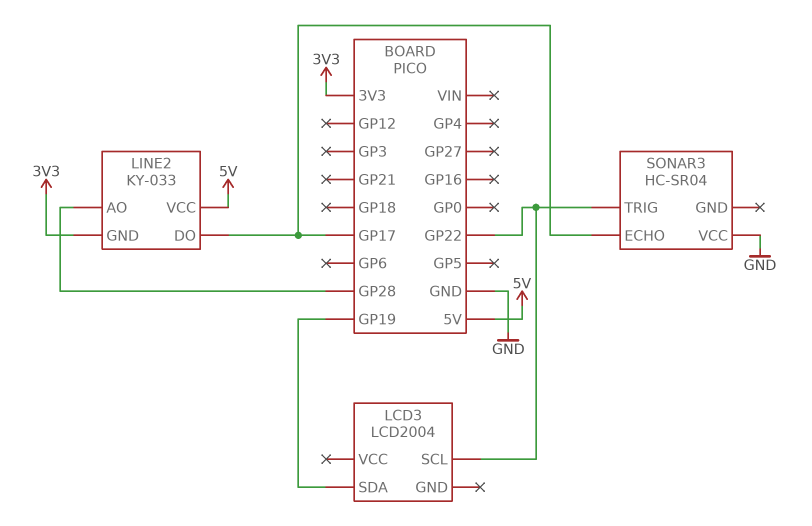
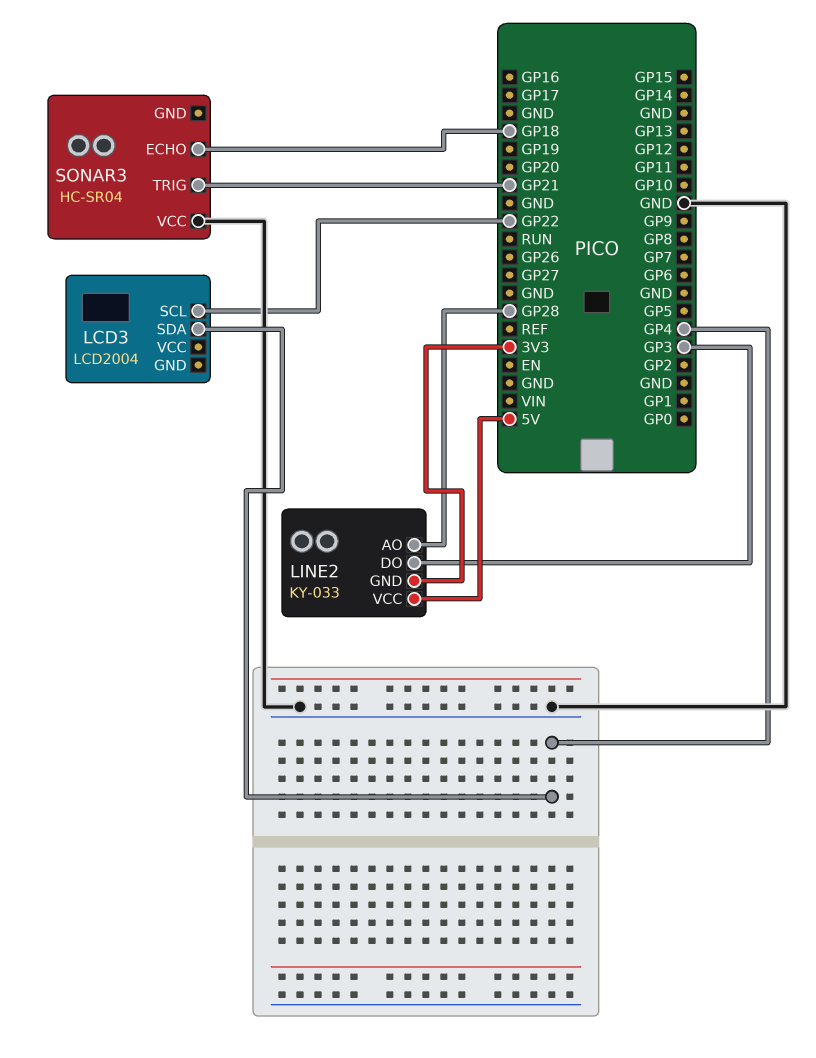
LCD3 pin SDA: GP19 -> GP4
LINE2 pin DO: GP17 -> GP3
SONAR3 pin ECHO: GP17 -> GP18
SONAR3 pin TRIG: GP22 -> GP21

